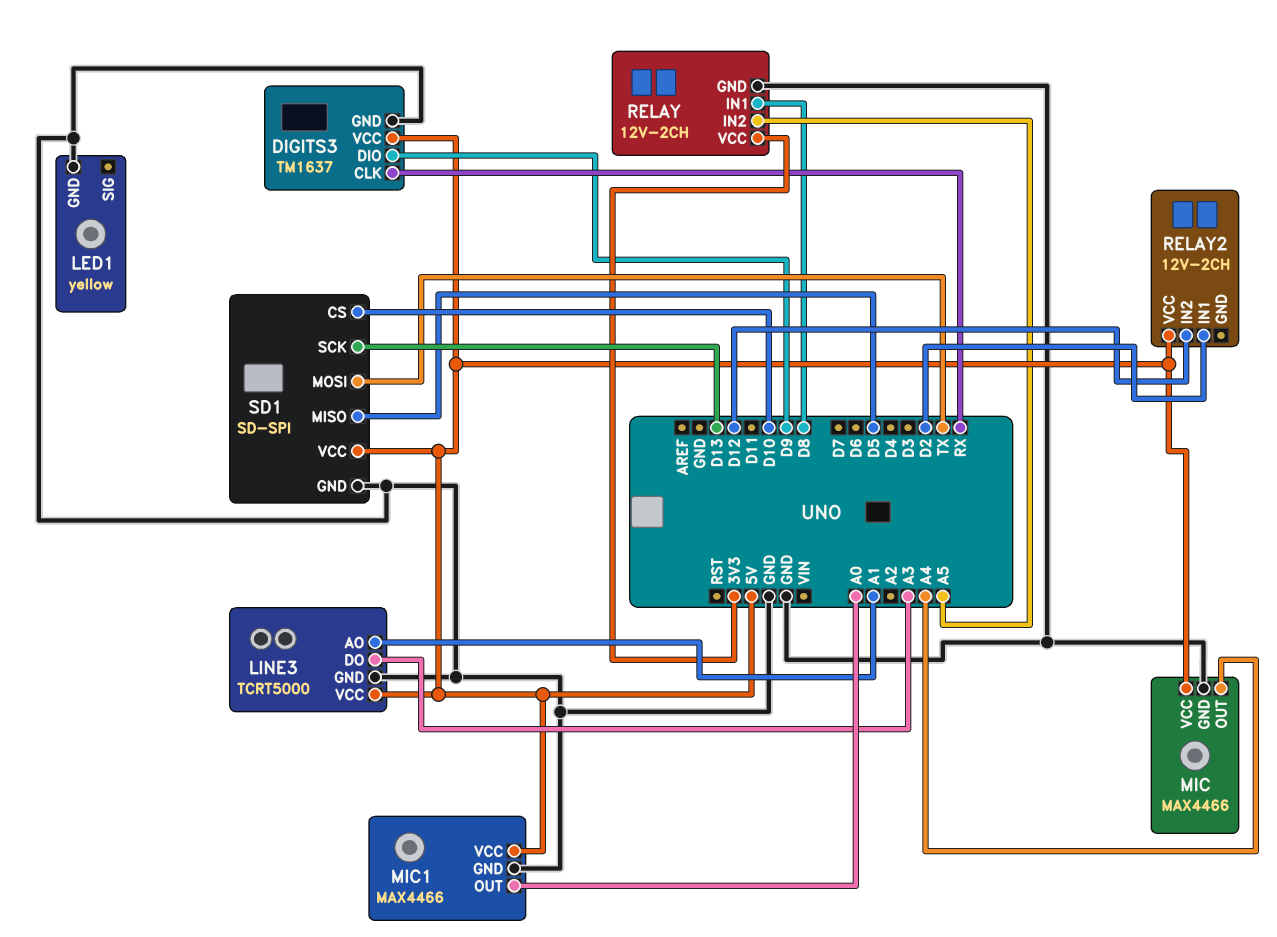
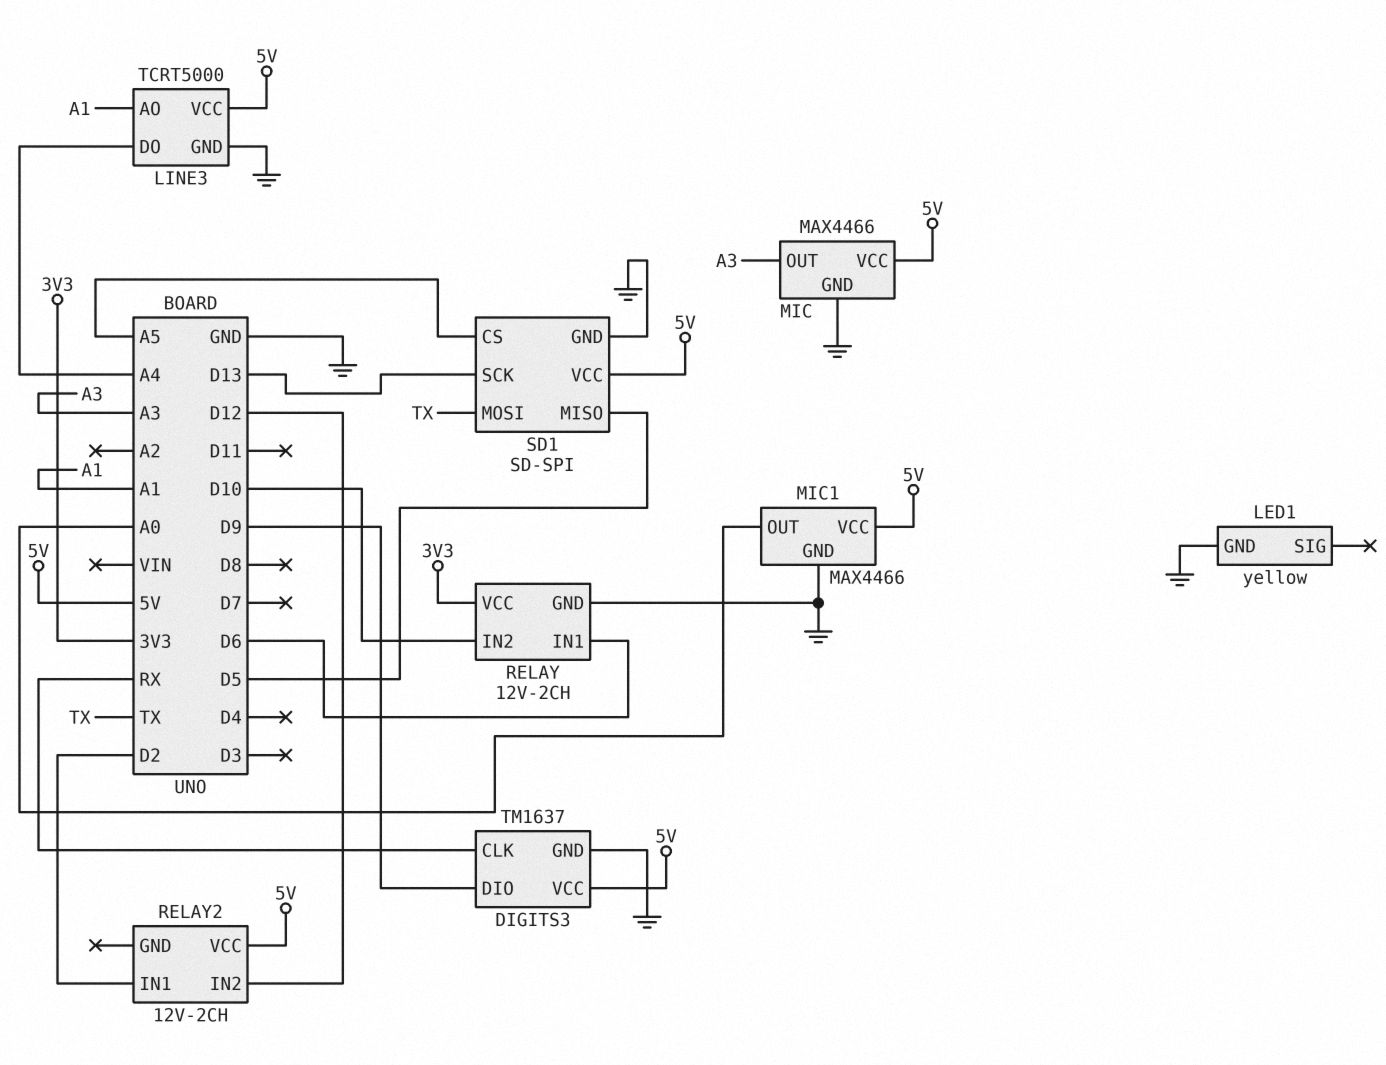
LINE3 pin DO: A3 -> A4
MIC pin OUT: A4 -> A3
RELAY pin IN1: D8 -> D6
RELAY pin IN2: A5 -> D10
SD1 pin CS: D10 -> A5

